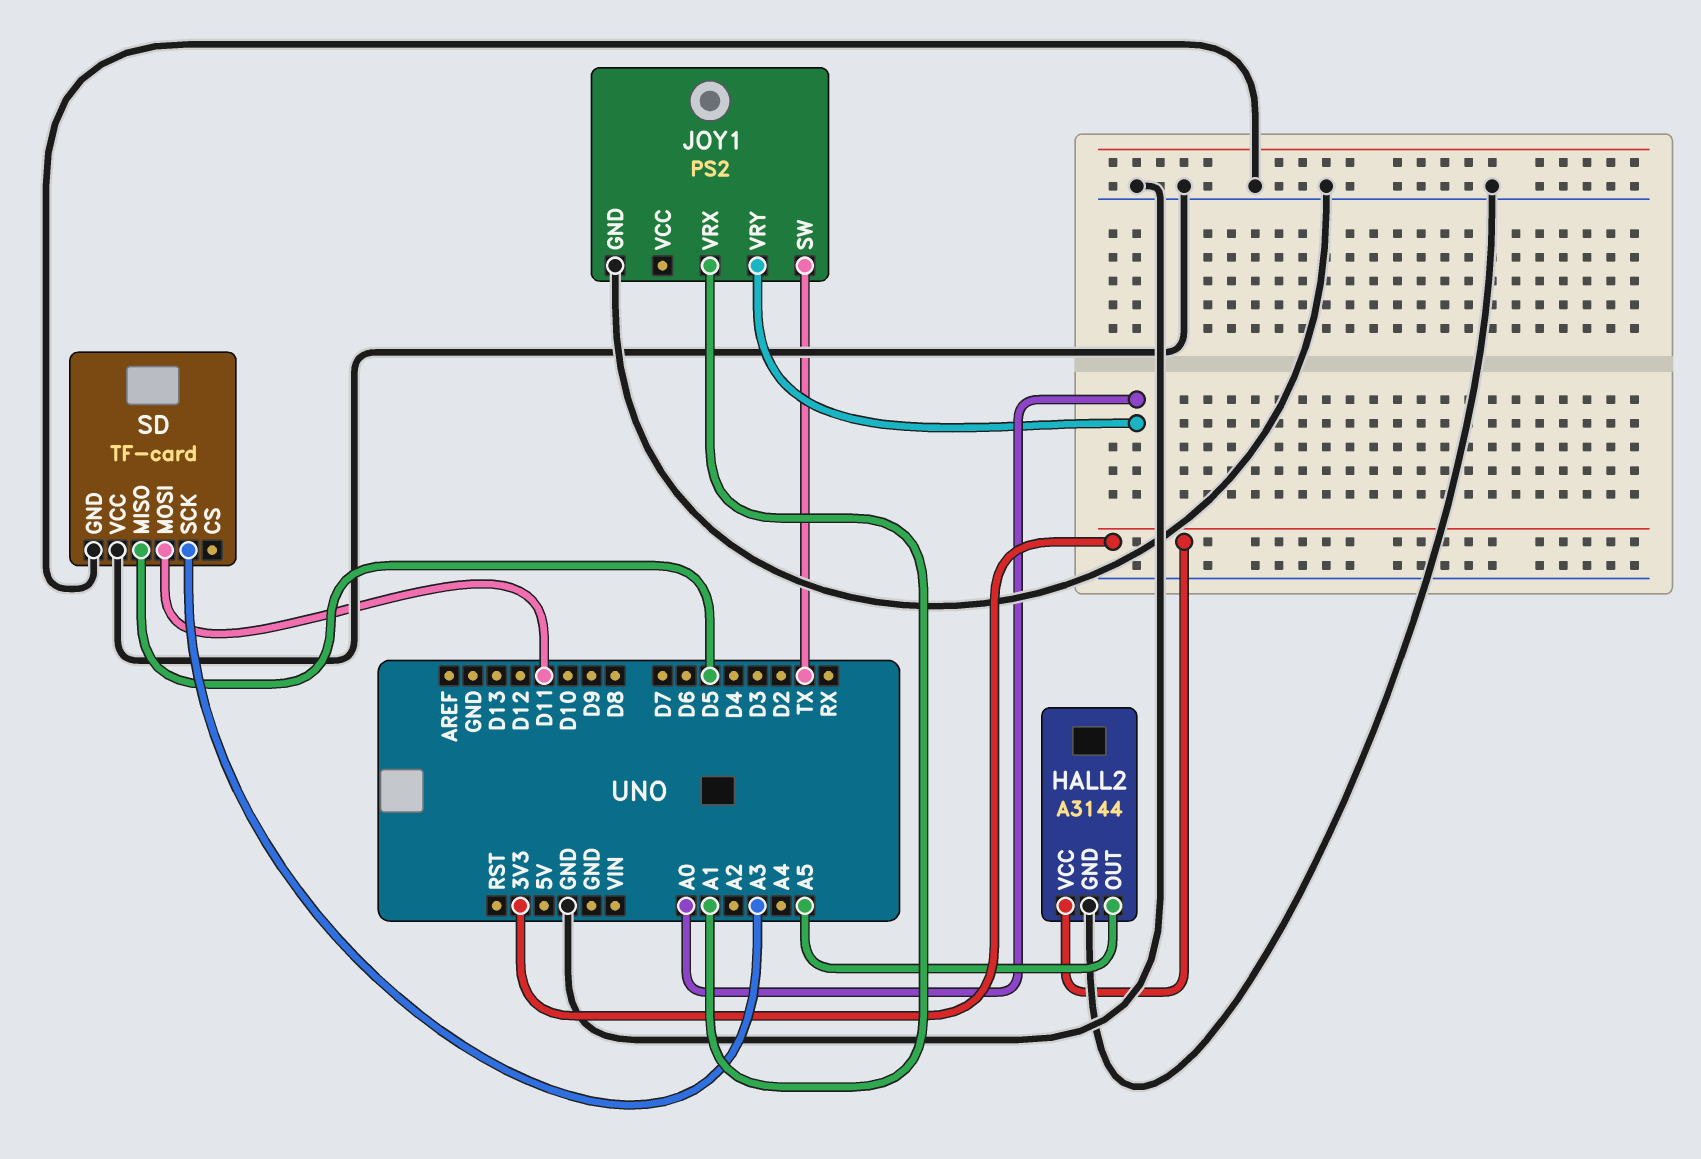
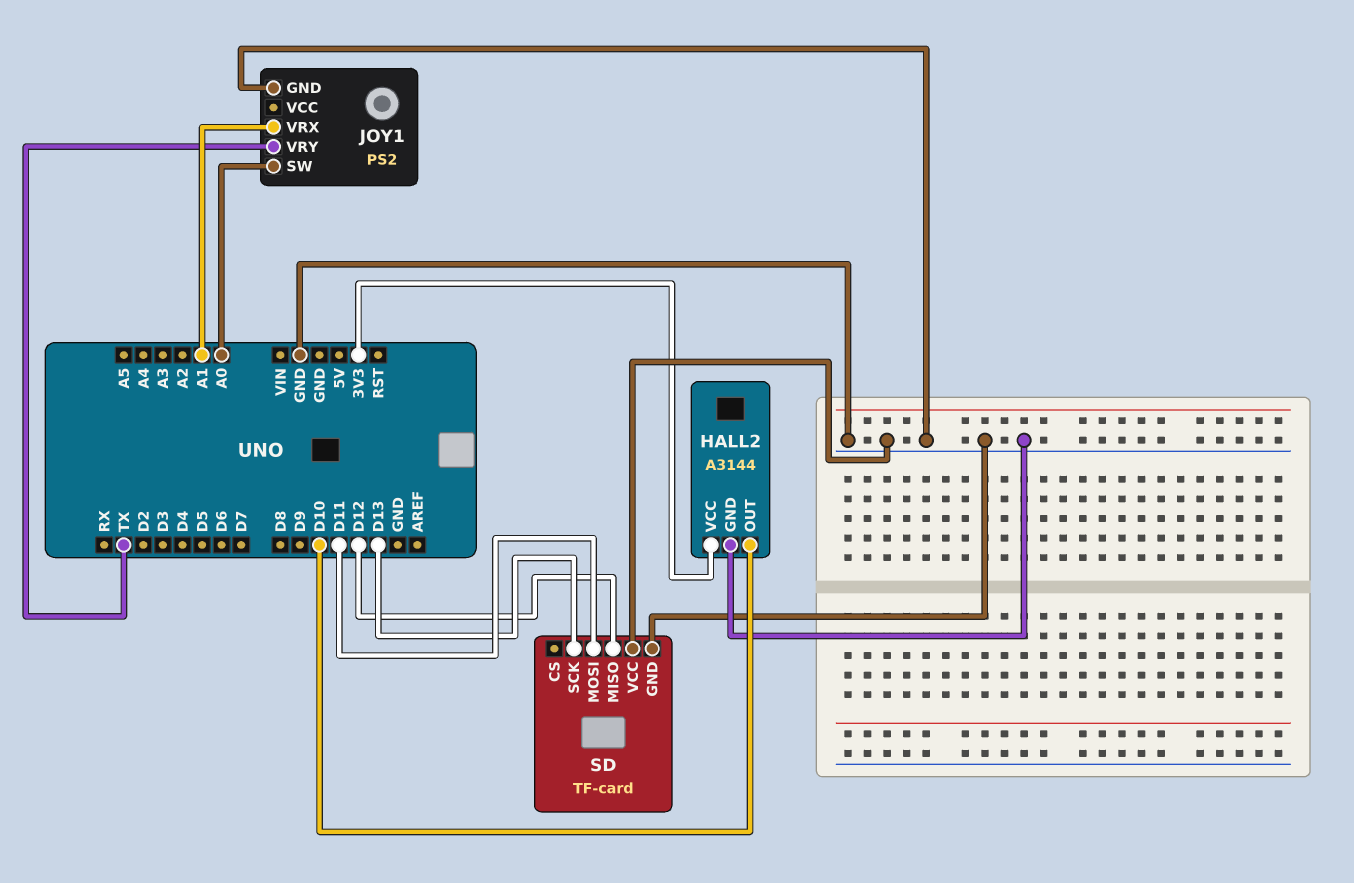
HALL2 pin OUT: A5 -> D10
JOY1 pin SW: TX -> A0
JOY1 pin VRY: A0 -> TX
SD pin MISO: D5 -> D12
SD pin SCK: A3 -> D13

